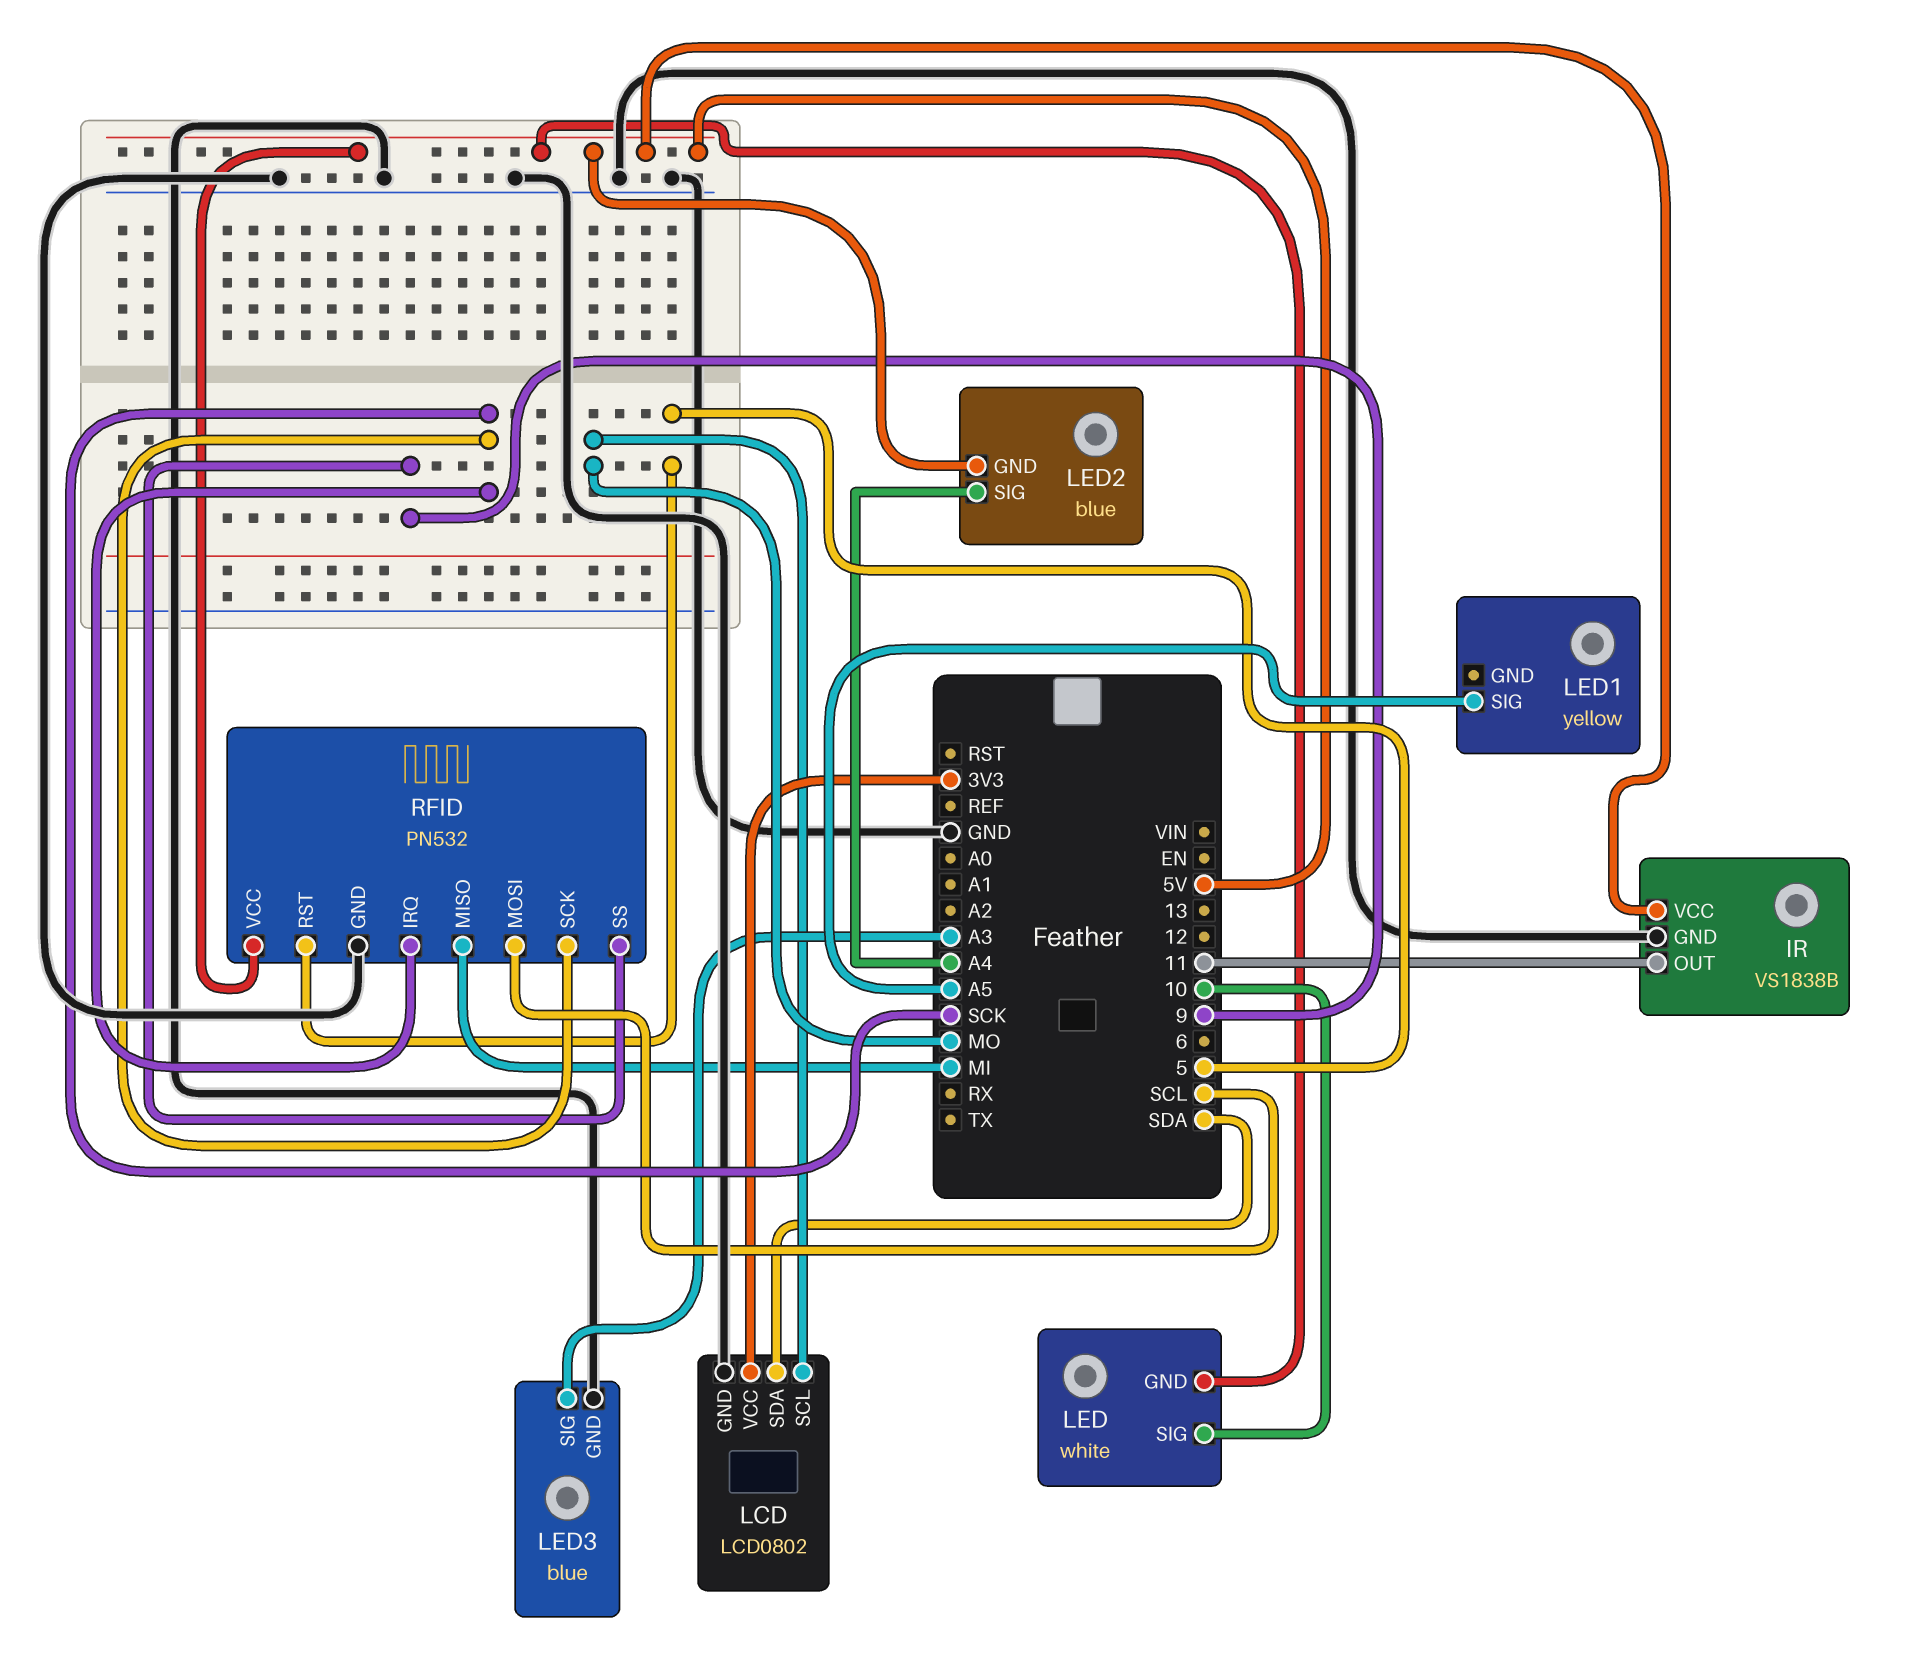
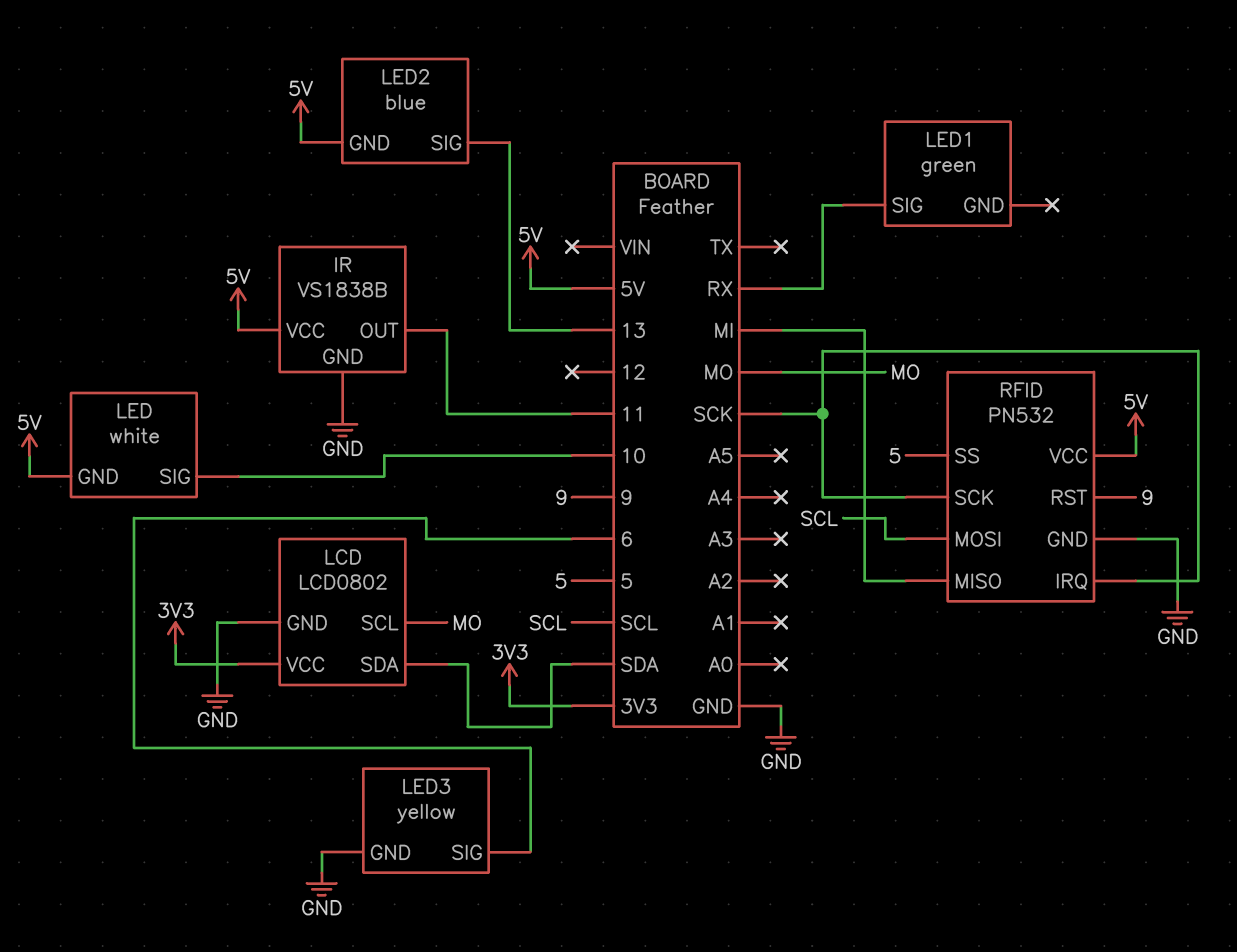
LED1: yellow -> green
LED1 pin SIG: A5 -> RX
LED2 pin SIG: A4 -> 13
LED3: blue -> yellow
LED3 pin SIG: A3 -> 6
RFID pin RST: 5 -> 9
RFID pin SS: 9 -> 5

